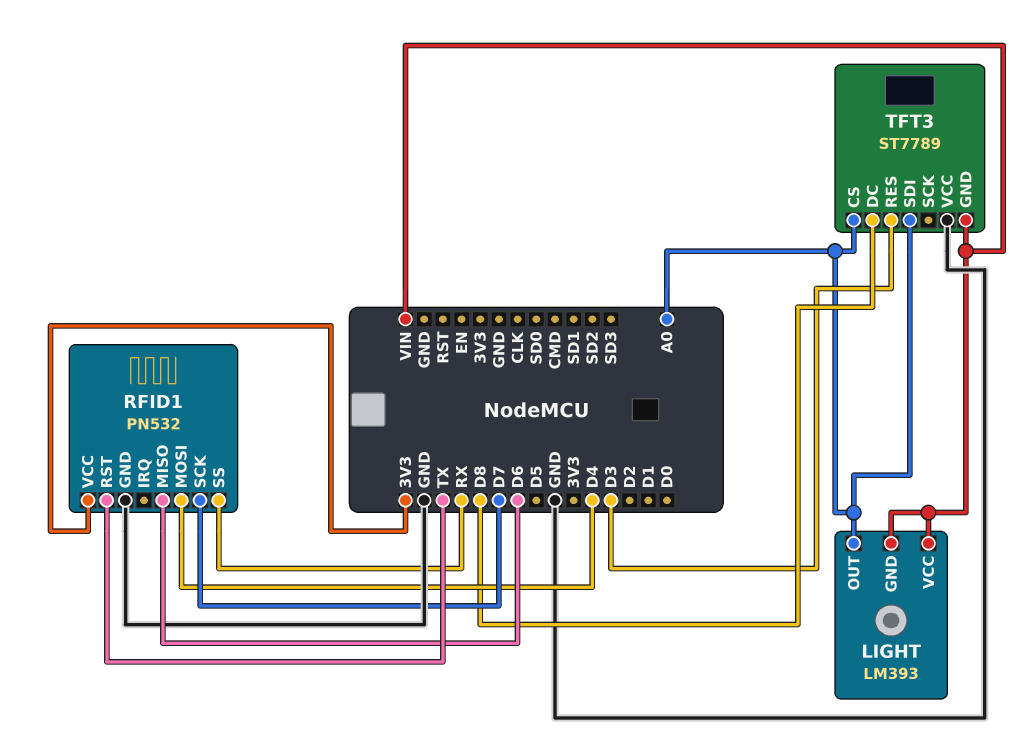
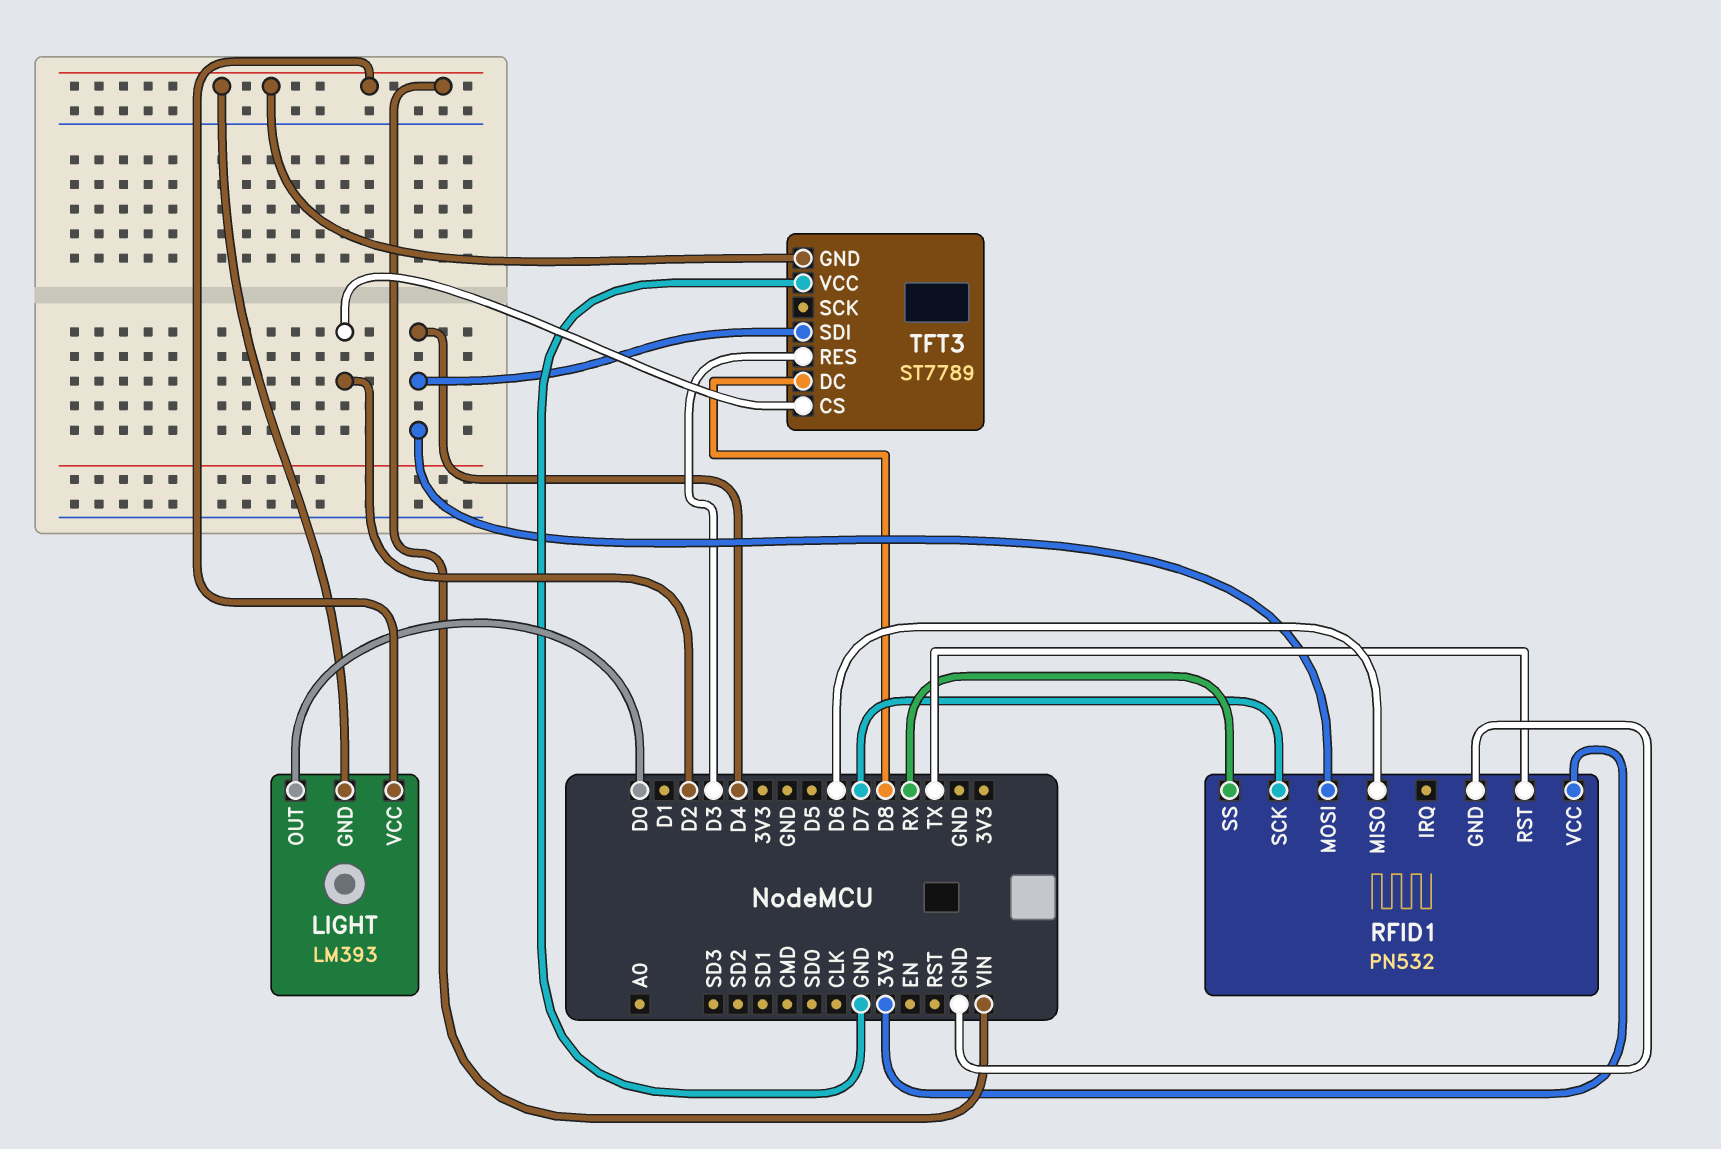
LIGHT pin OUT: A0 -> D0
TFT3 pin CS: A0 -> D2
TFT3 pin SDI: A0 -> D4

